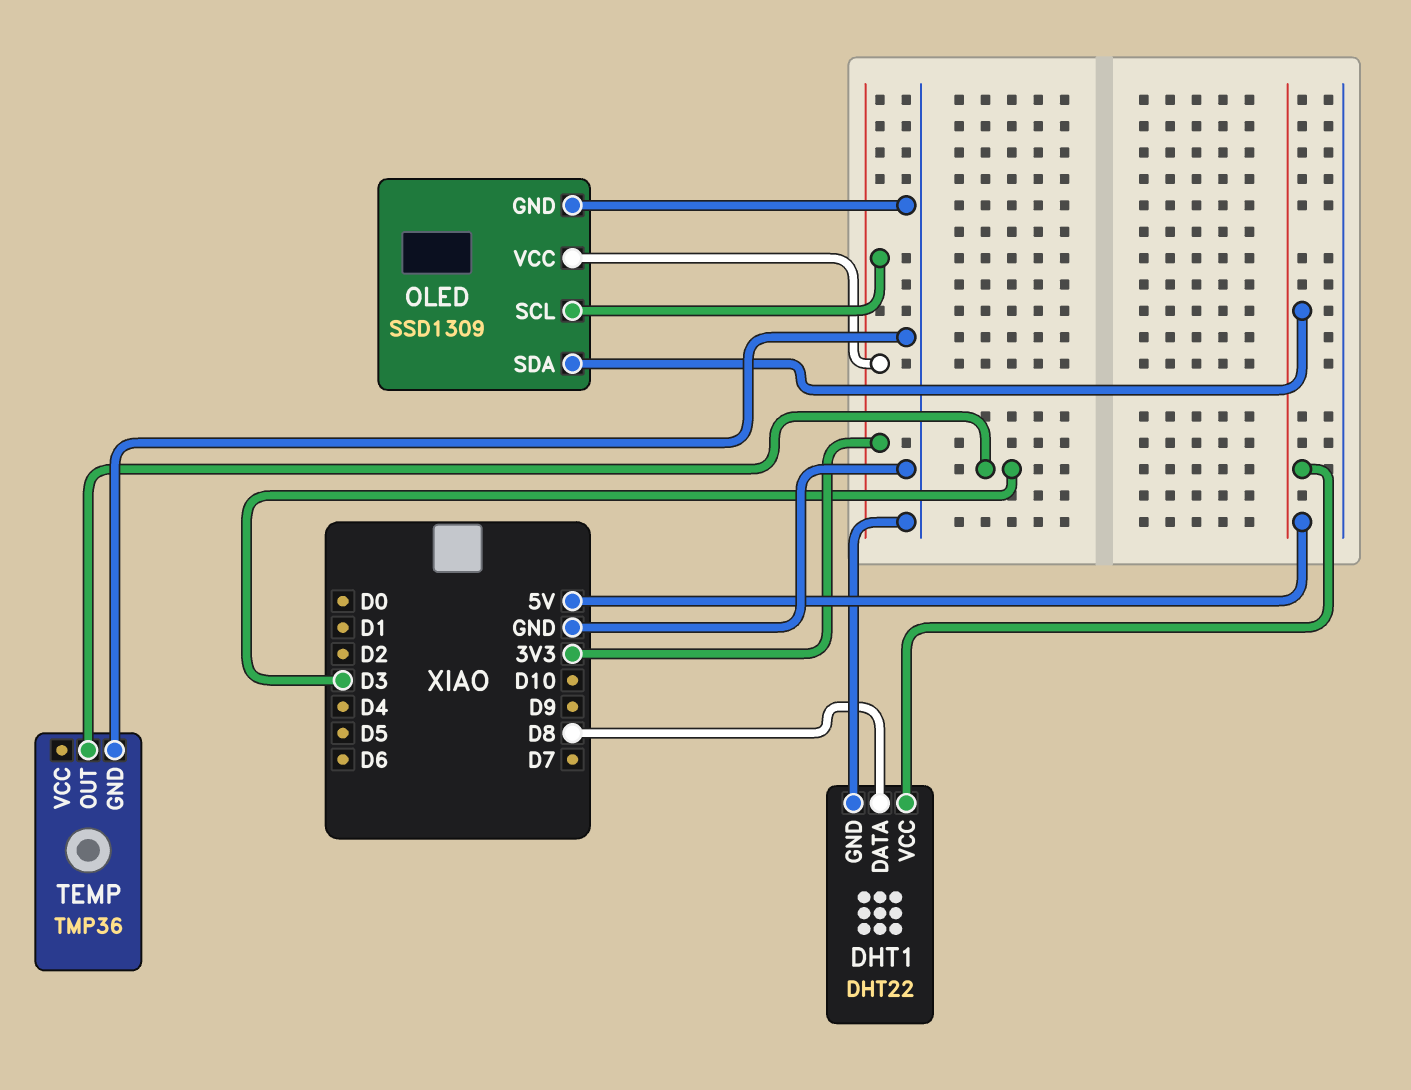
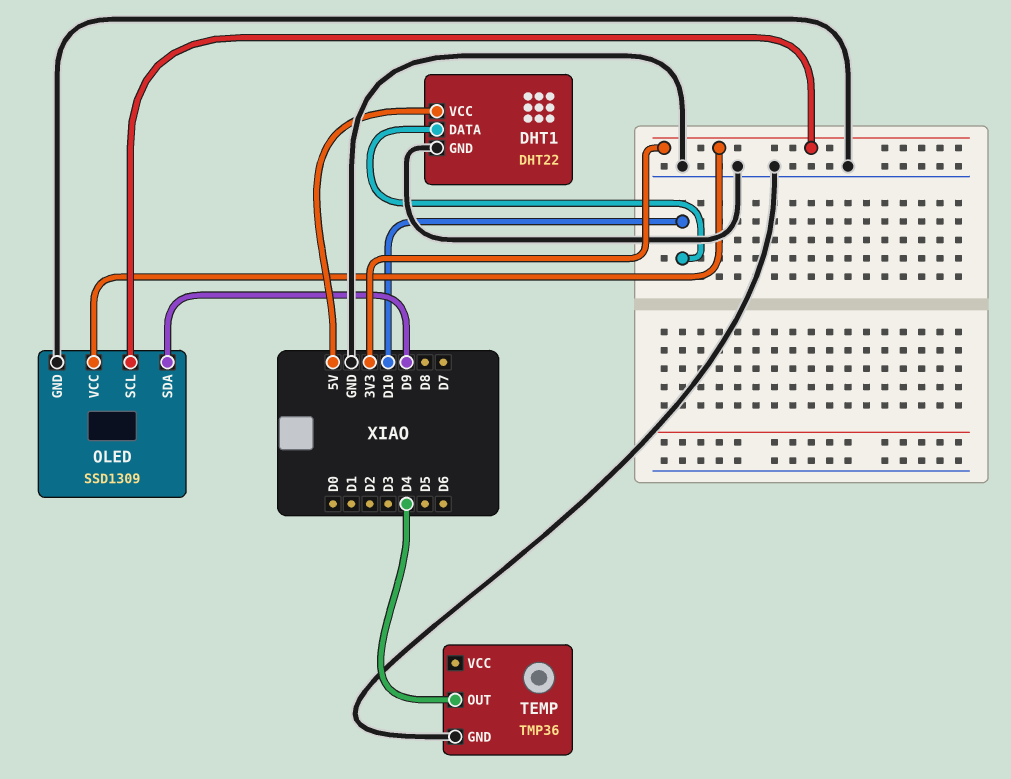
DHT1 pin DATA: D8 -> D10
OLED pin SDA: 5V -> D9
TEMP pin OUT: D3 -> D4

